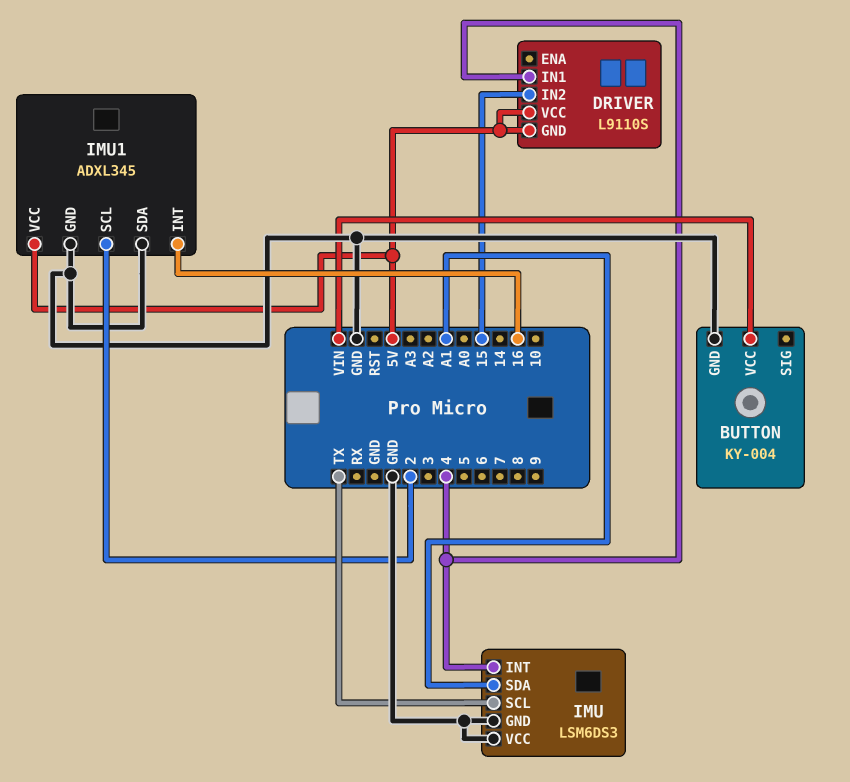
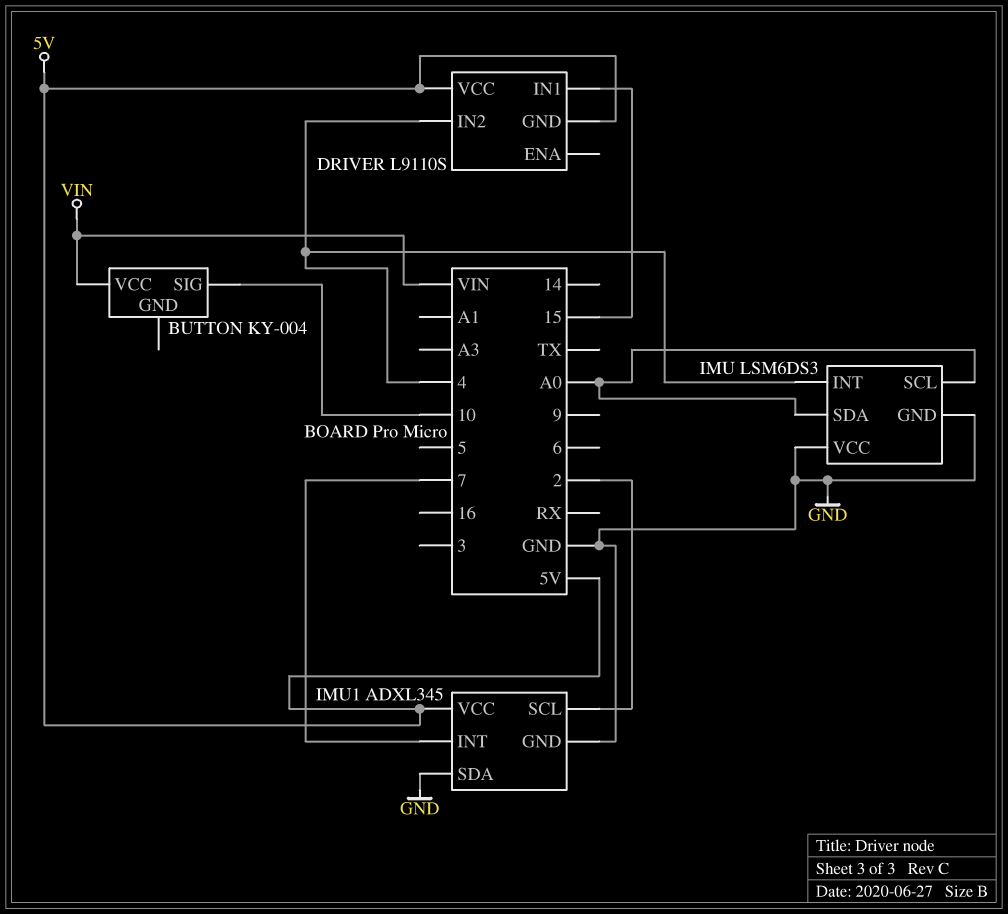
BUTTON pin GND: GND -> none
BUTTON pin SIG: none -> 10
DRIVER pin IN1: 4 -> 15
DRIVER pin IN2: 15 -> 4
IMU pin SCL: TX -> A0
IMU pin SDA: A1 -> A0
IMU1 pin INT: 16 -> 7

